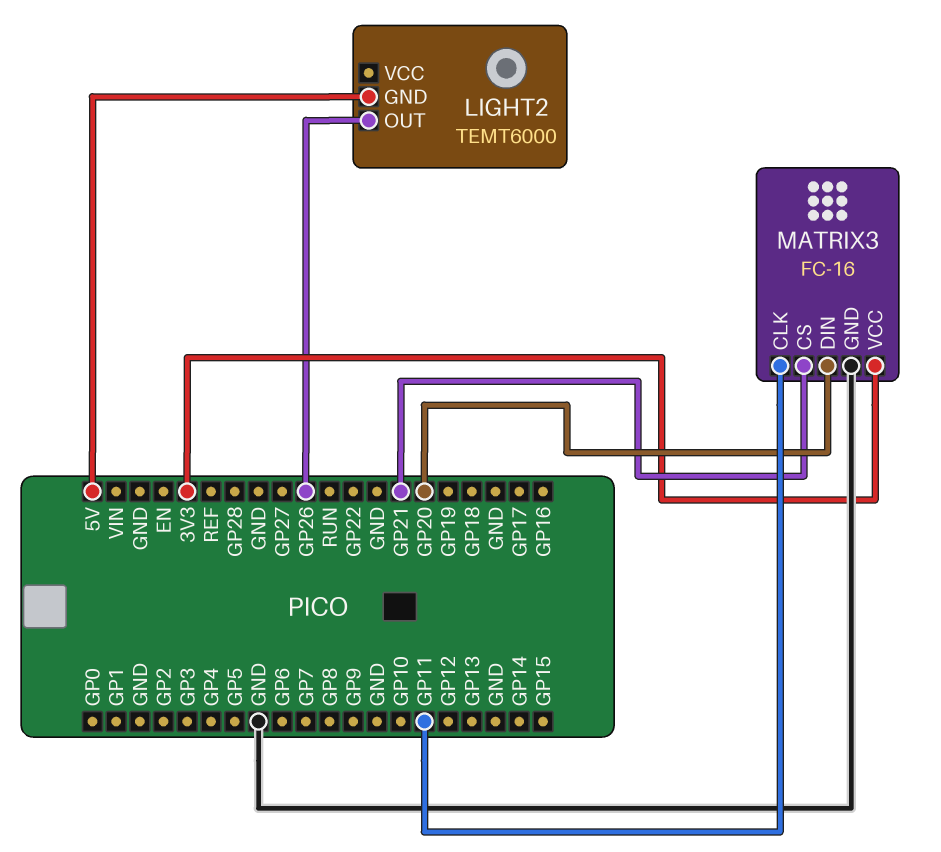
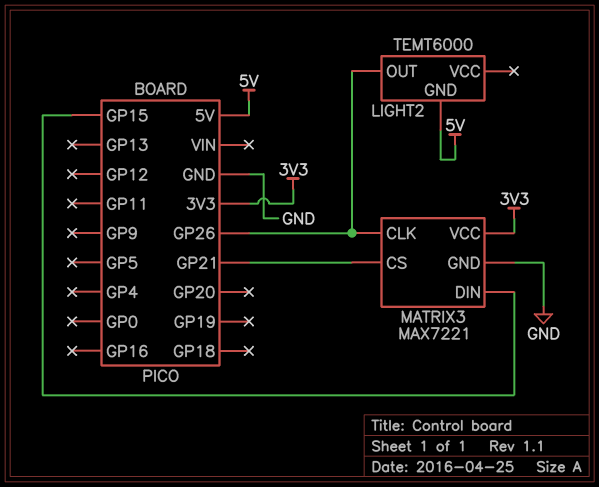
MATRIX3: FC-16 -> MAX7221
MATRIX3 pin CLK: GP11 -> GP26
MATRIX3 pin DIN: GP20 -> GP15

